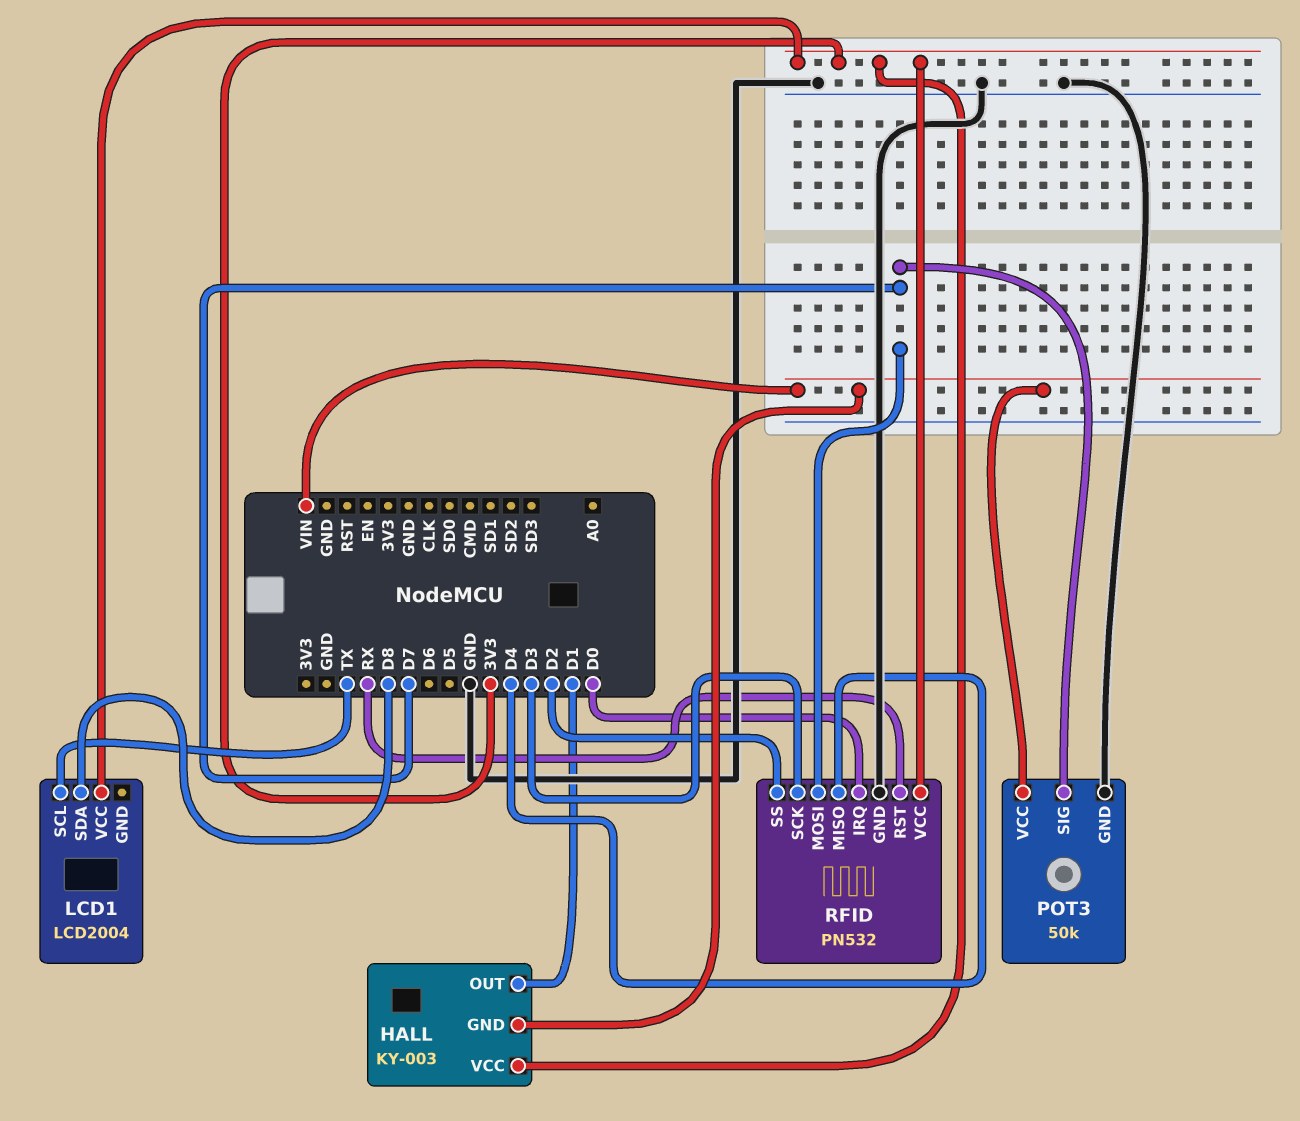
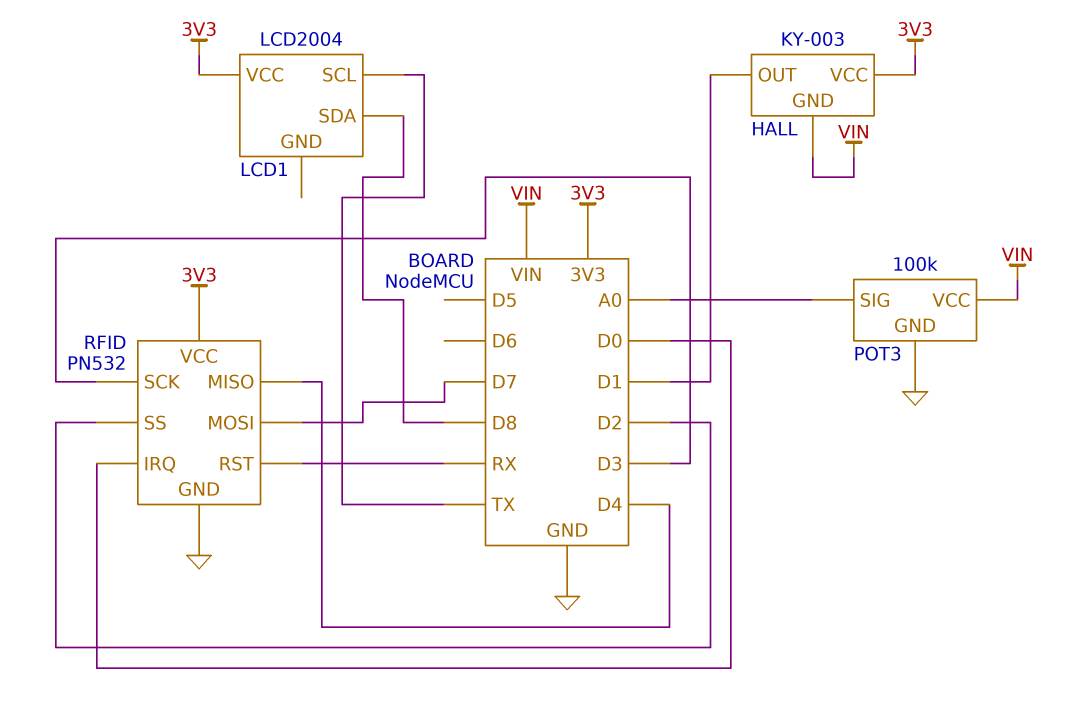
POT3: 50k -> 100k
POT3 pin SIG: D7 -> A0

